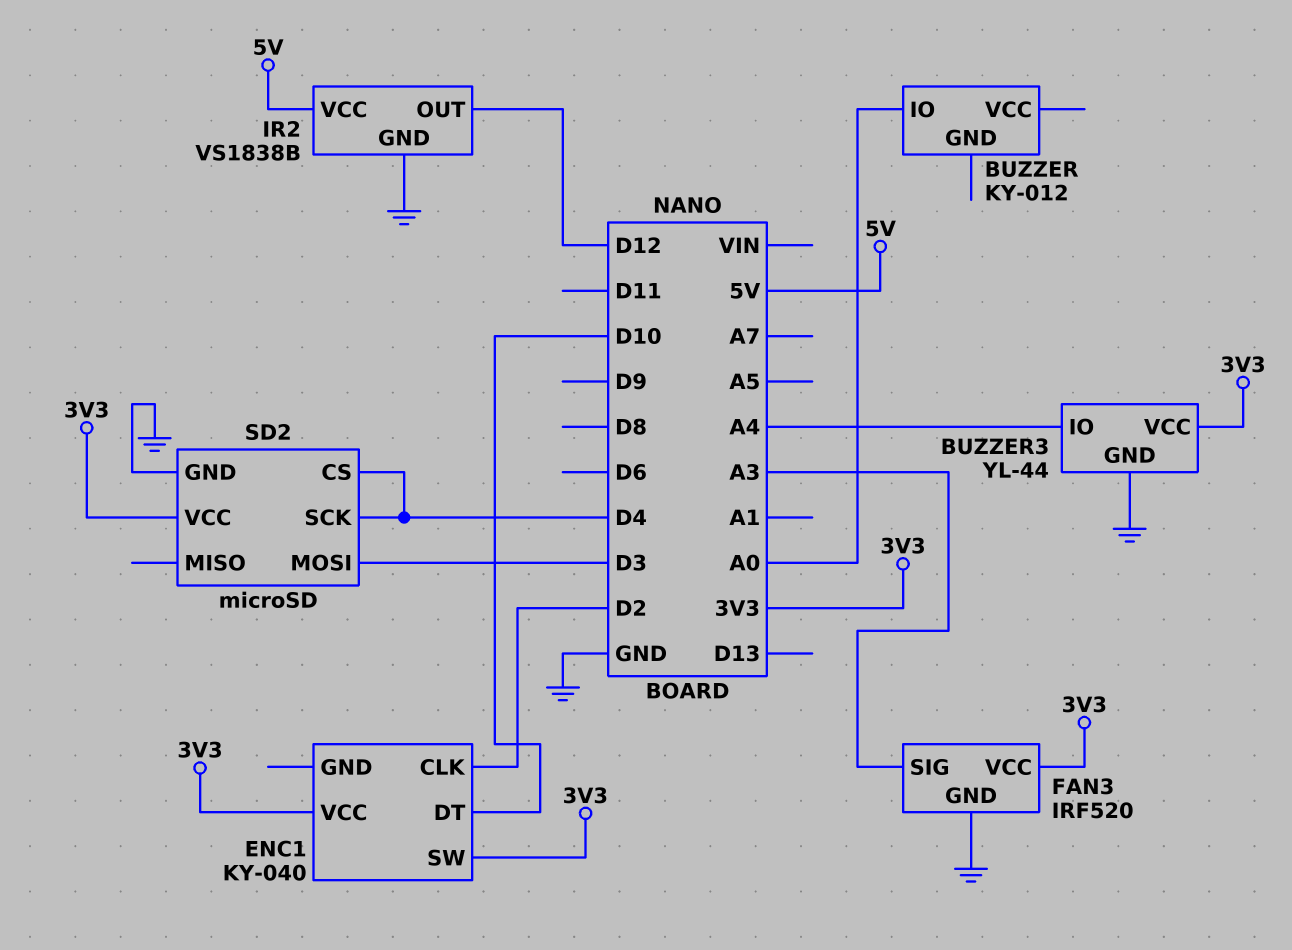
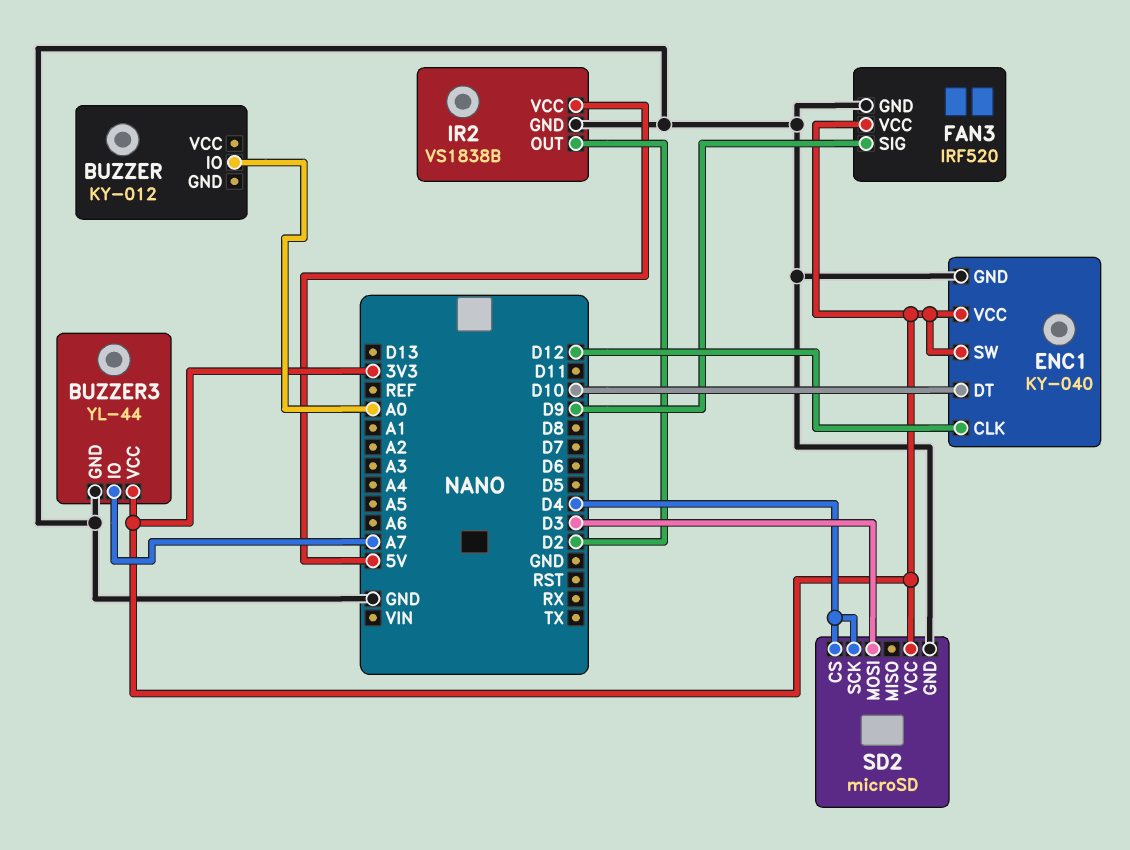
BUZZER3 pin IO: A4 -> A7
ENC1 pin CLK: D2 -> D12
ENC1 pin GND: none -> GND
FAN3 pin SIG: A3 -> D9
IR2 pin OUT: D12 -> D2

